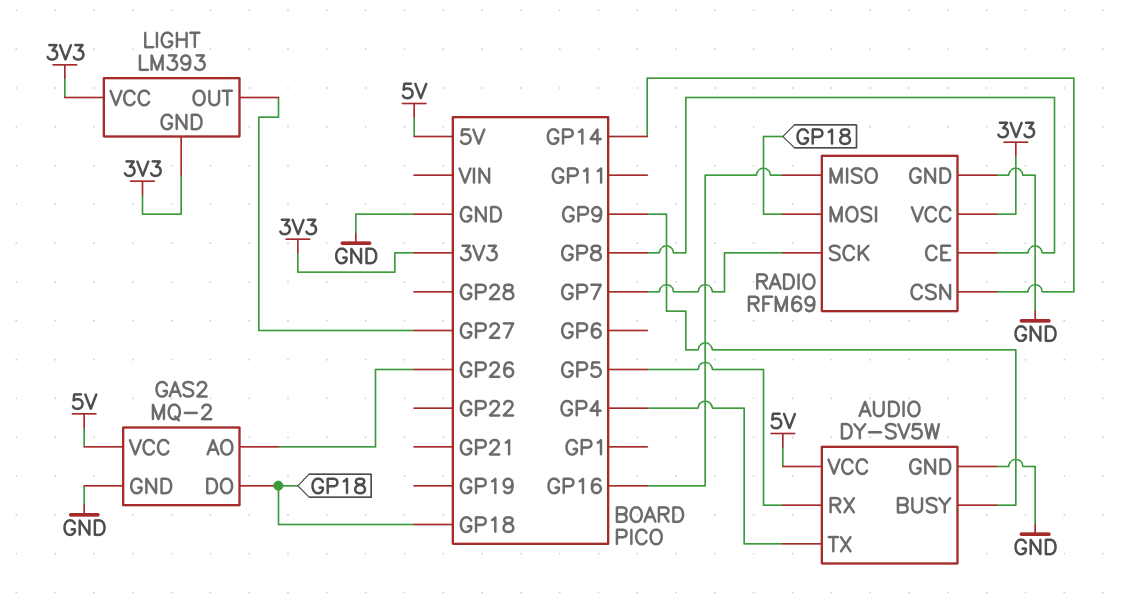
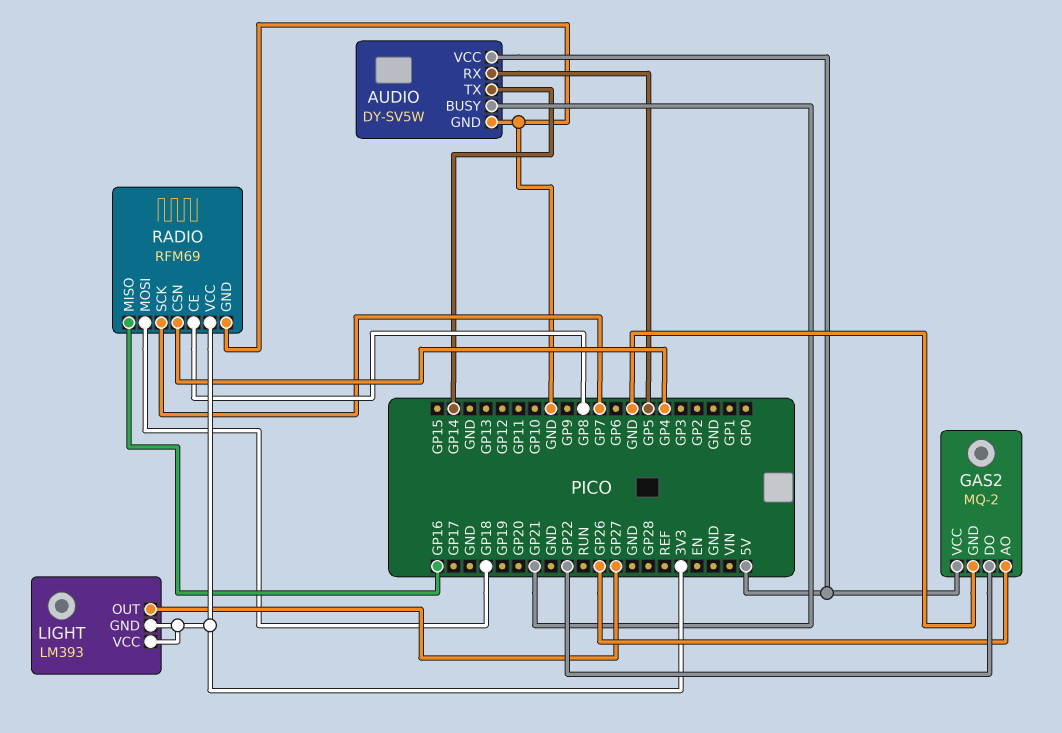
AUDIO pin BUSY: GP9 -> GP21
AUDIO pin TX: GP4 -> GP14
GAS2 pin DO: GP18 -> GP22
RADIO pin CSN: GP14 -> GP4

